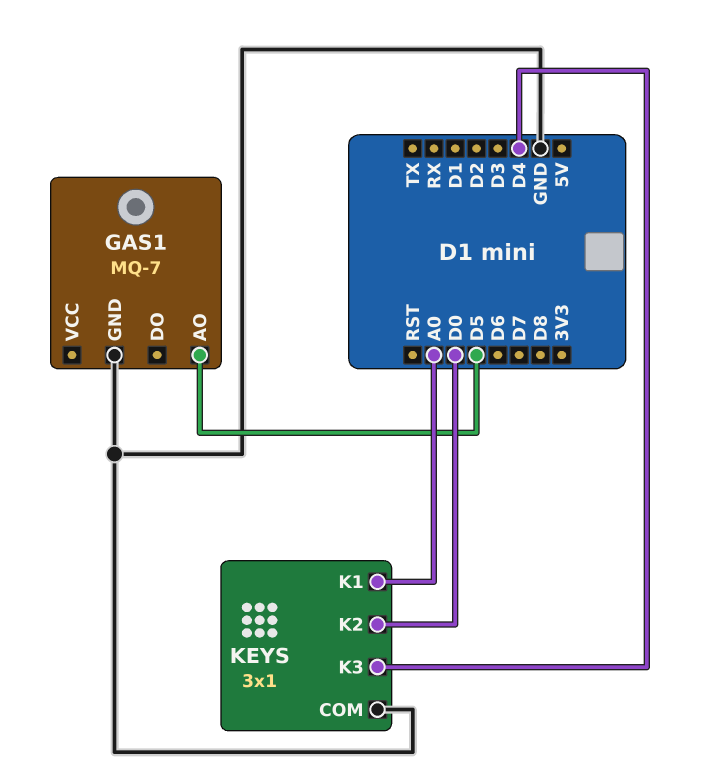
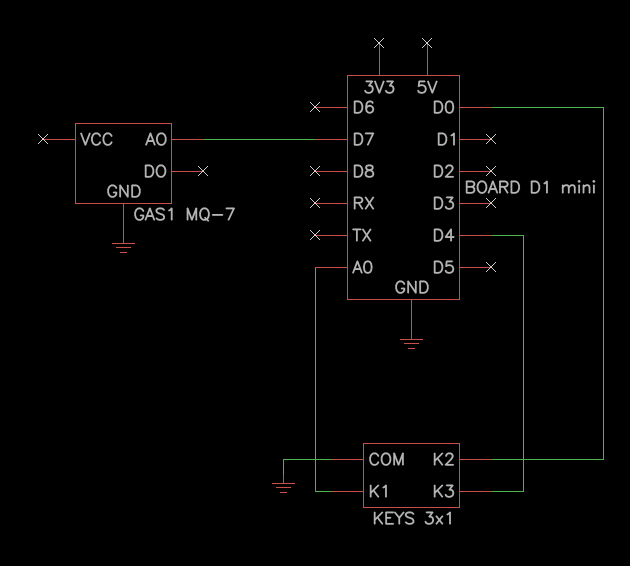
GAS1 pin AO: D5 -> D7

